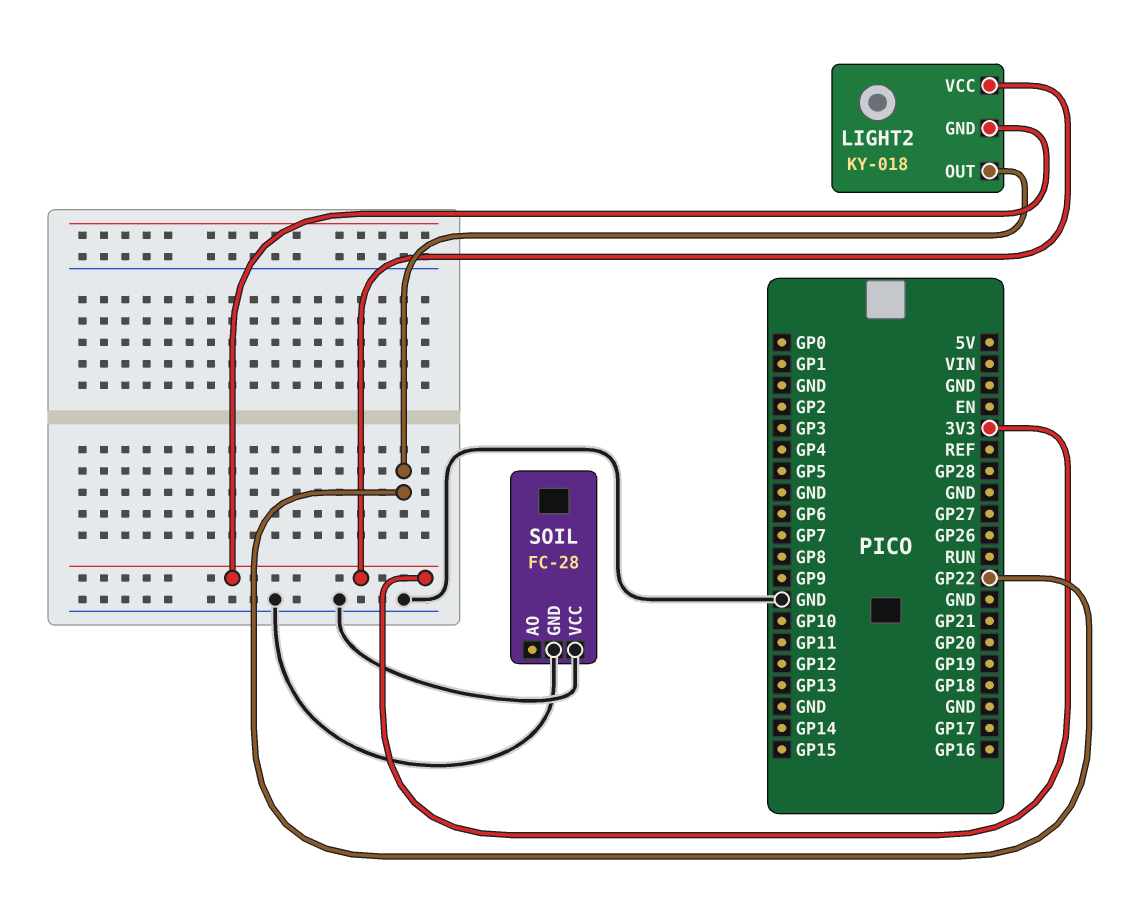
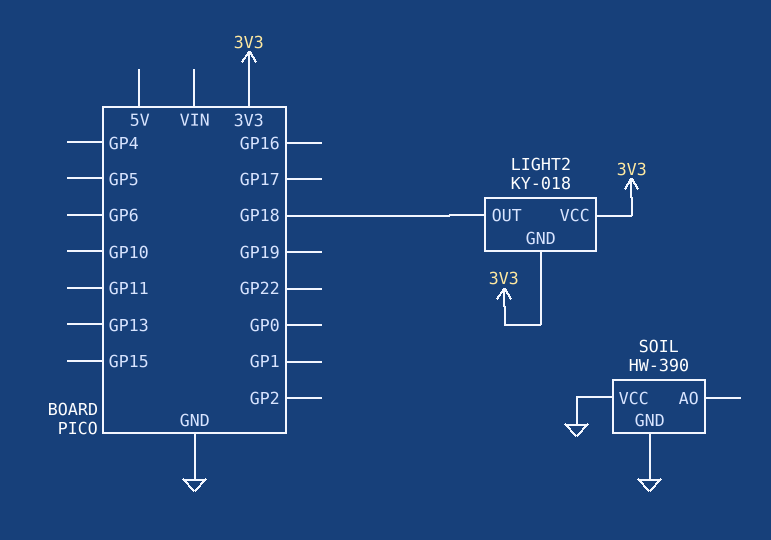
LIGHT2 pin OUT: GP22 -> GP18
SOIL: FC-28 -> HW-390

